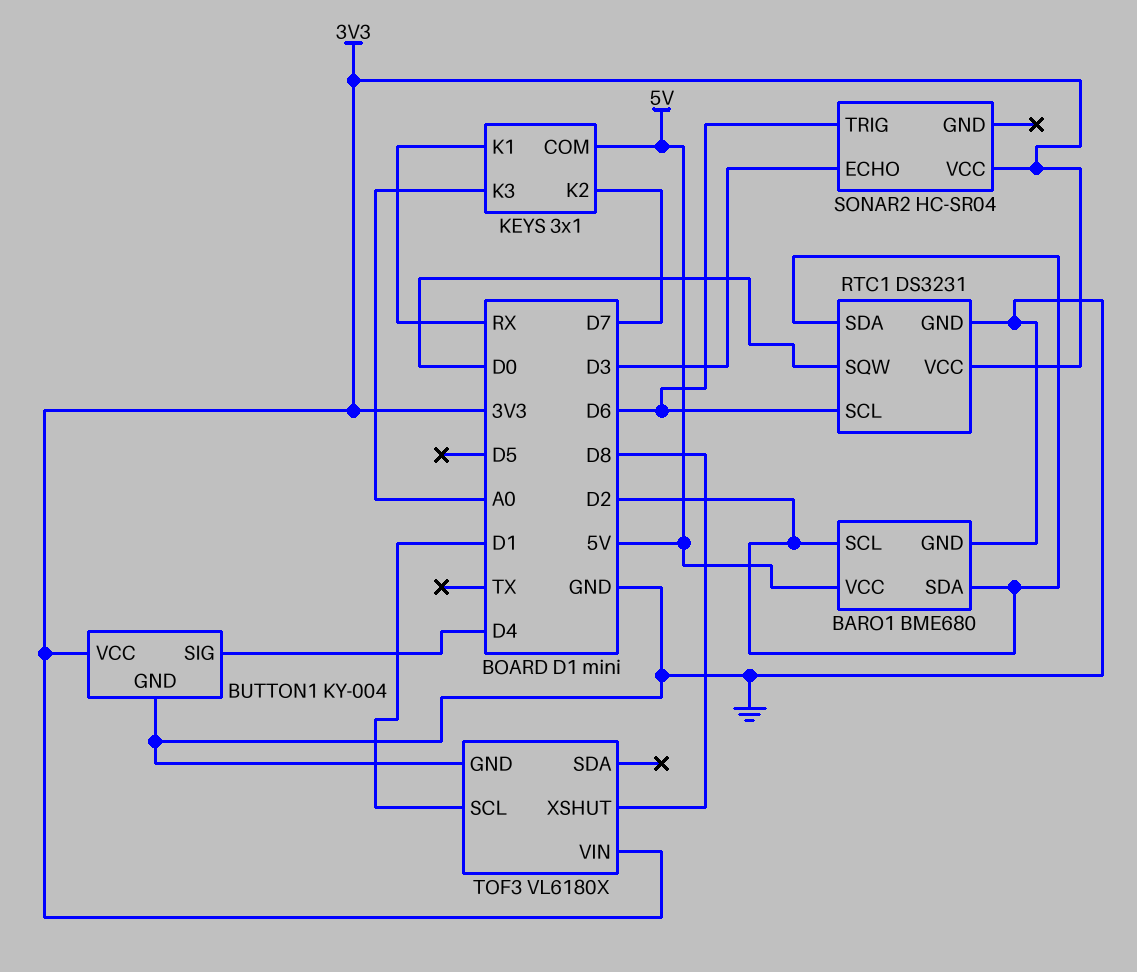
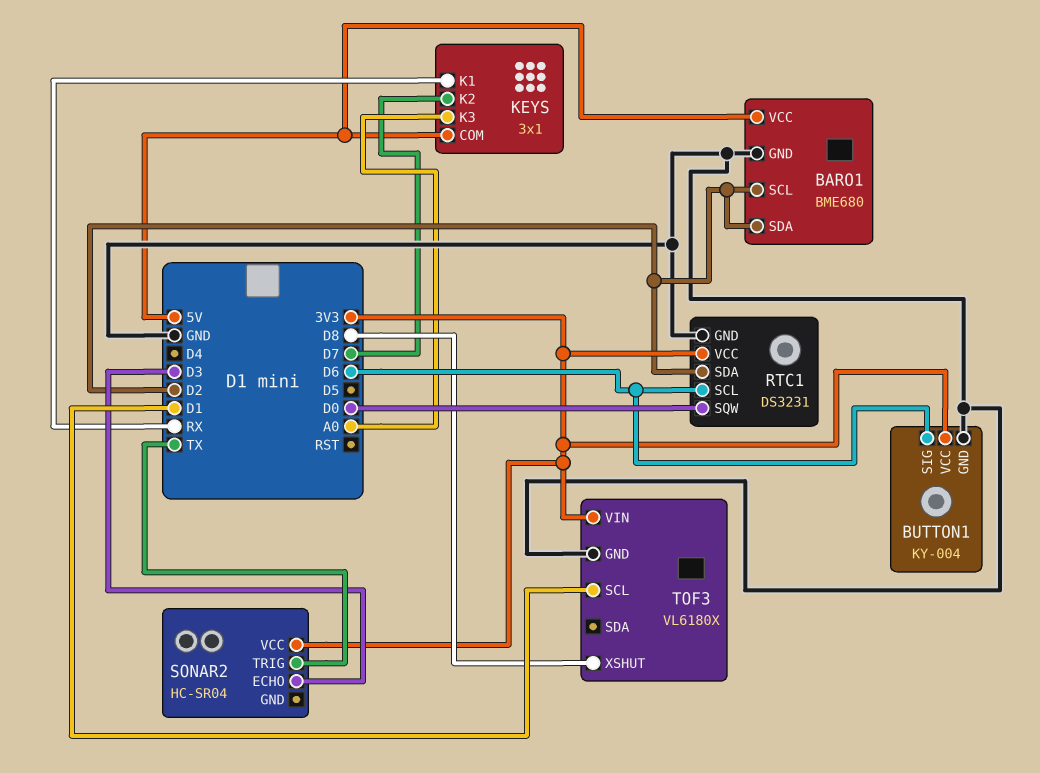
BUTTON1 pin SIG: D4 -> D6
SONAR2 pin TRIG: D6 -> TX

